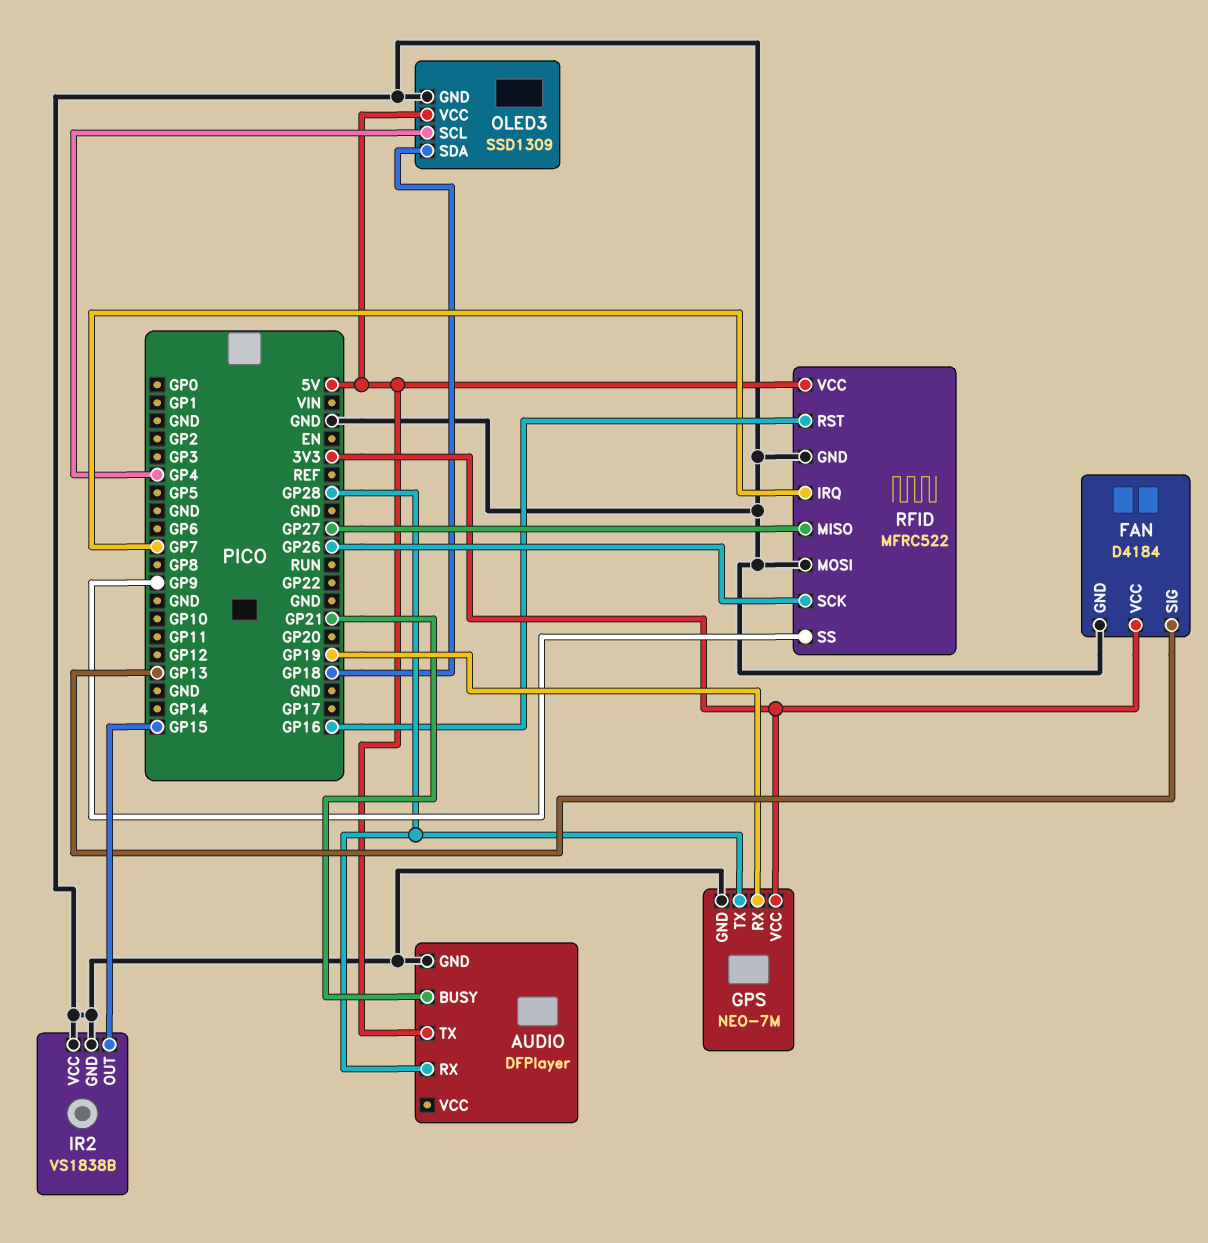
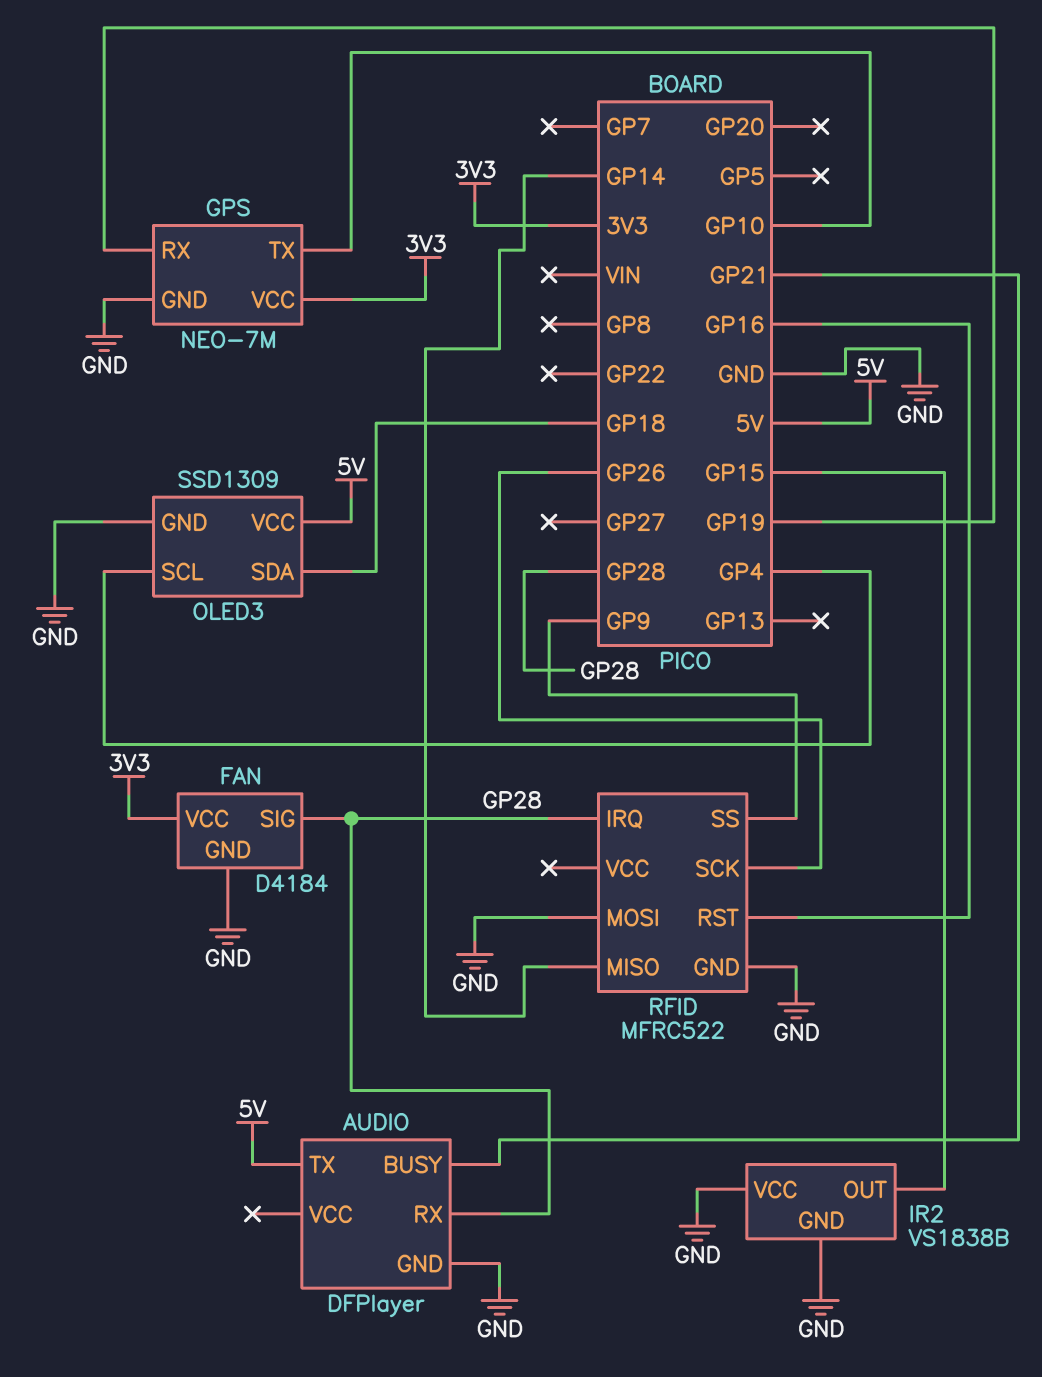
FAN pin SIG: GP13 -> GP28
GPS pin TX: GP28 -> GP10
RFID pin IRQ: GP7 -> GP28
RFID pin MISO: GP27 -> GP14
RFID pin VCC: 5V -> none

